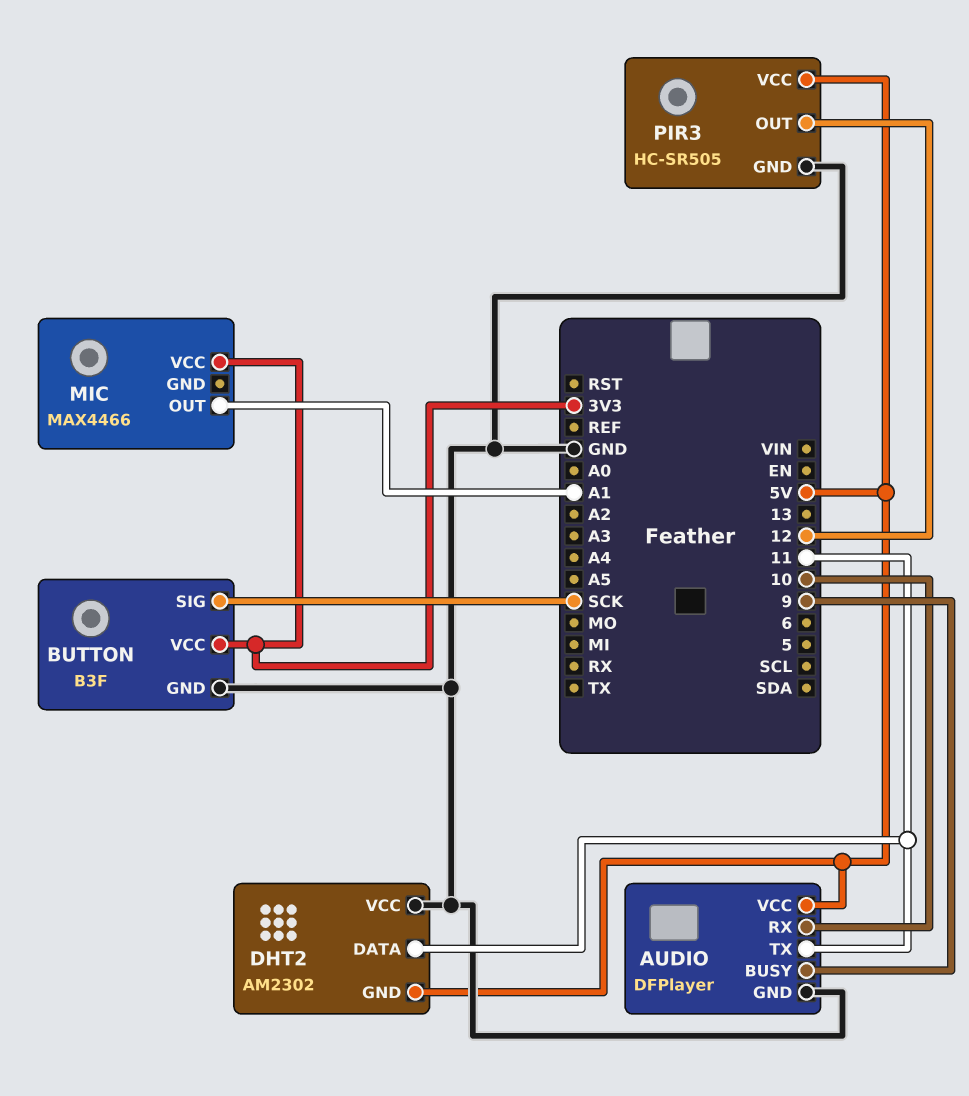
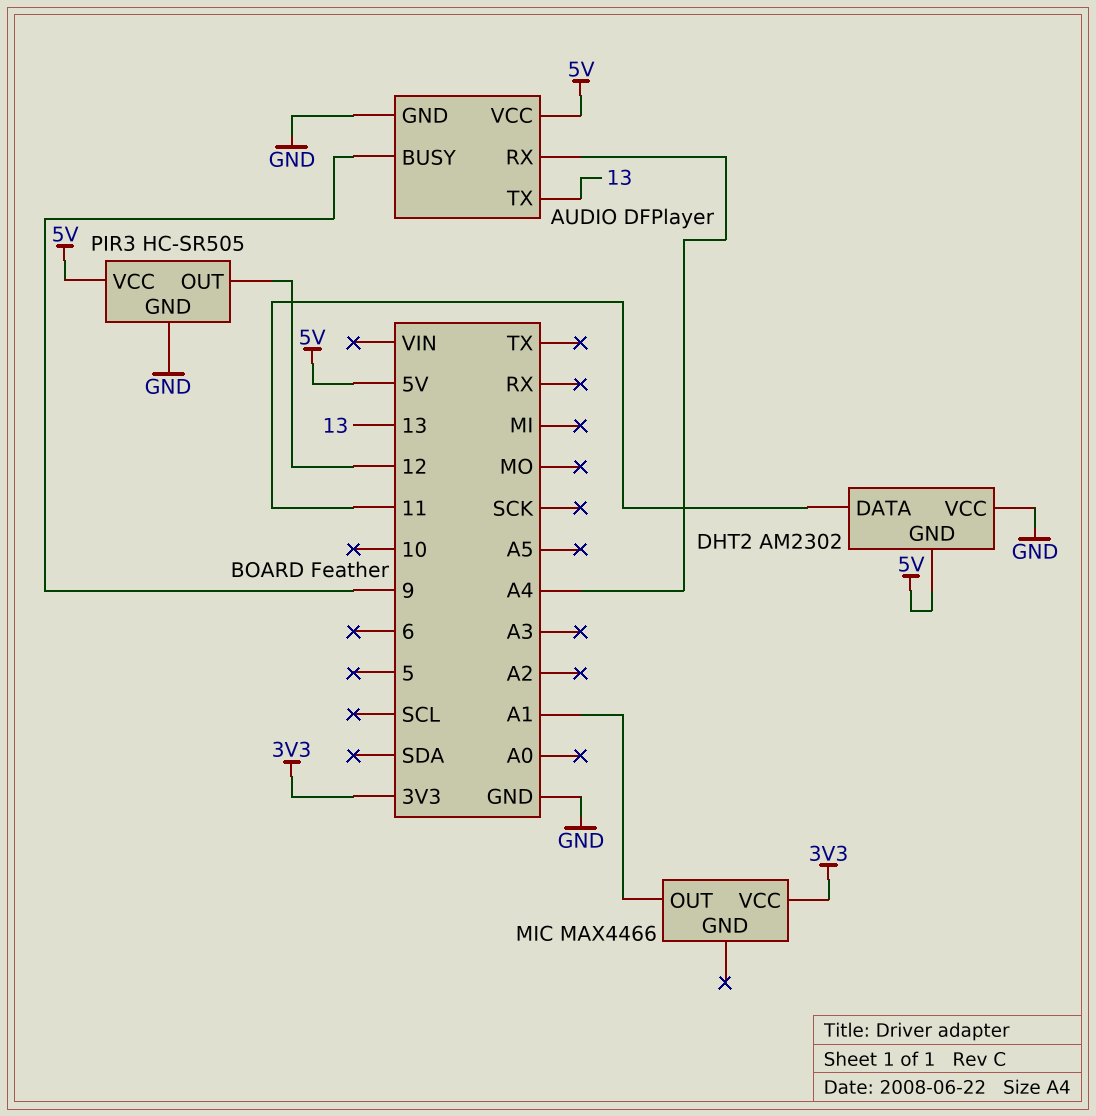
AUDIO pin RX: 10 -> A4
AUDIO pin TX: 11 -> 13
BUTTON: B3F -> none
BUTTON pin GND: GND -> none
BUTTON pin SIG: SCK -> none
BUTTON pin VCC: 3V3 -> none

